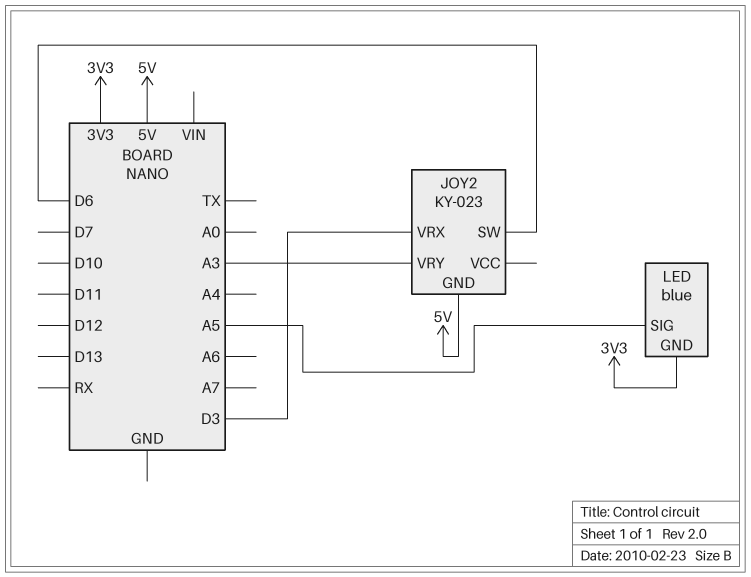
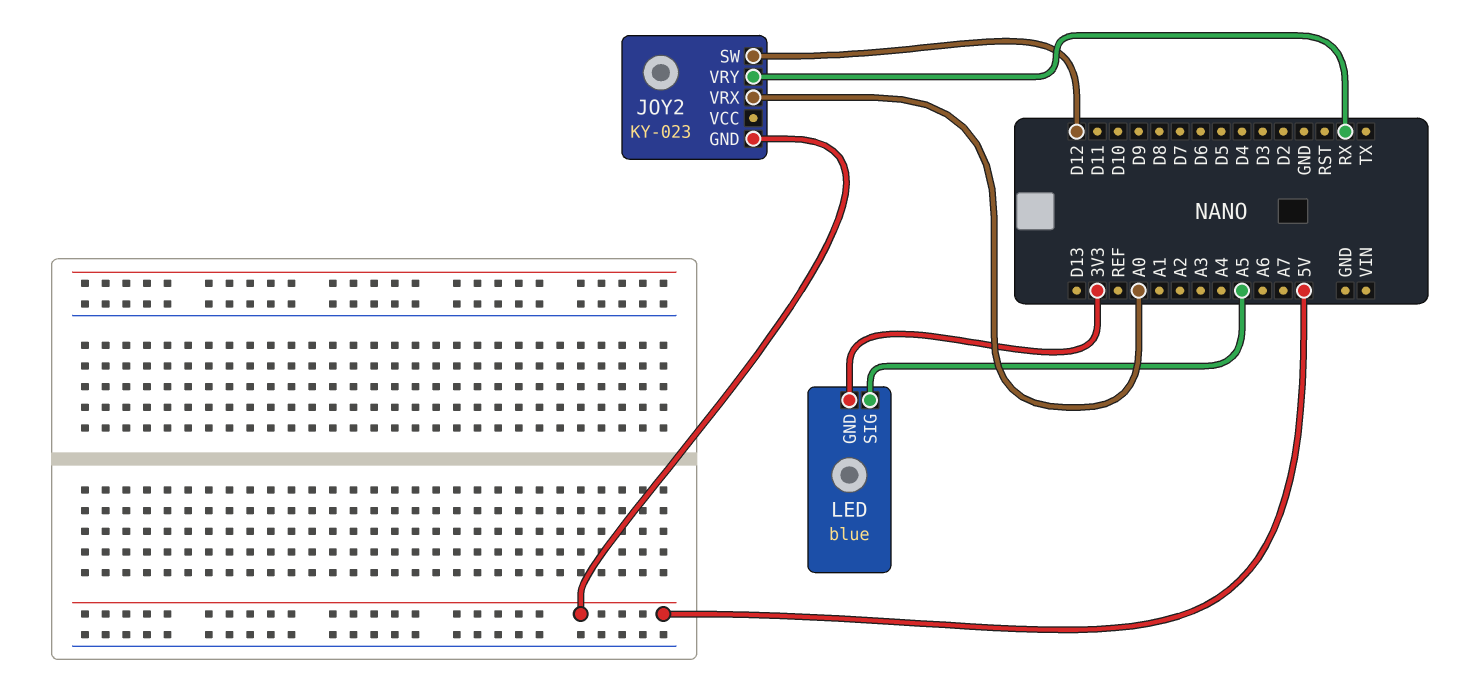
JOY2 pin SW: D6 -> D12
JOY2 pin VRX: D3 -> A0
JOY2 pin VRY: A3 -> RX

